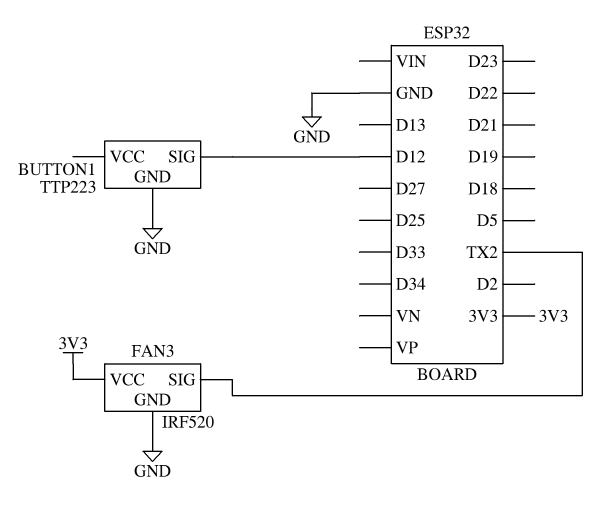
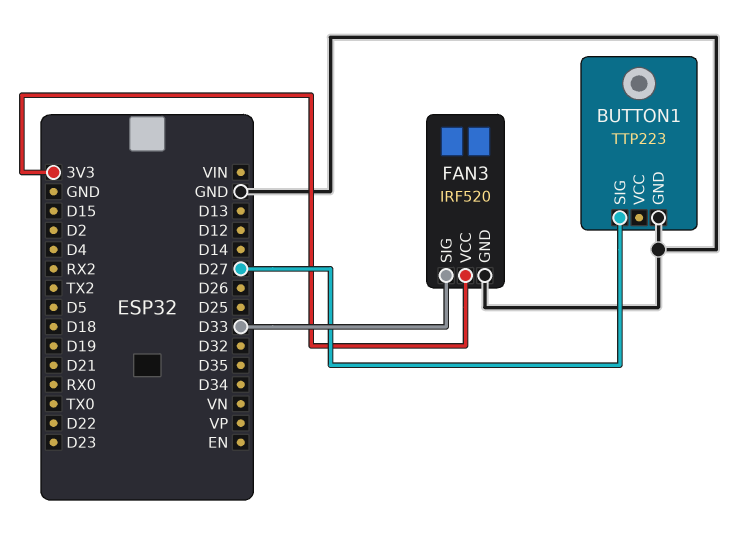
BUTTON1 pin SIG: D12 -> D27
FAN3 pin SIG: TX2 -> D33

